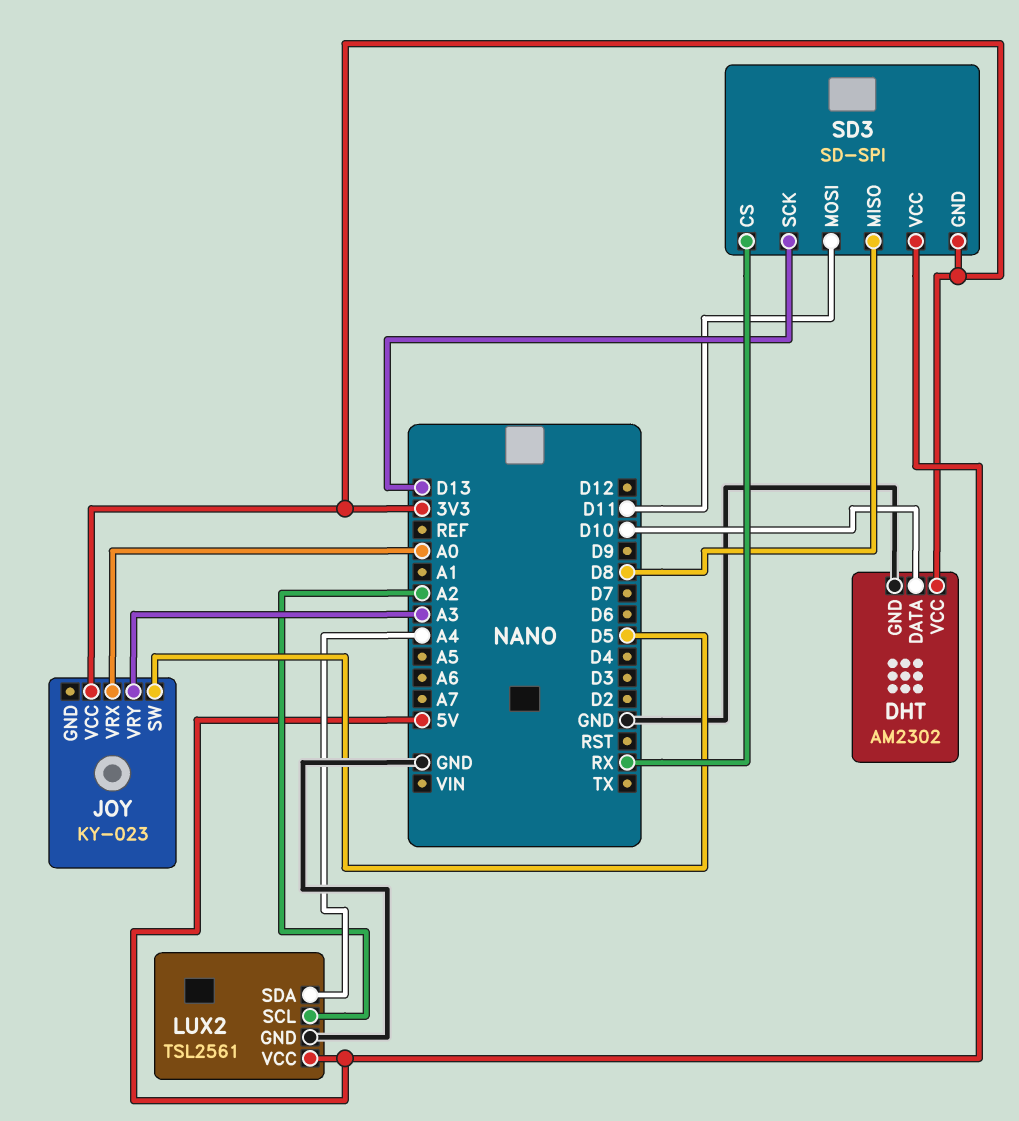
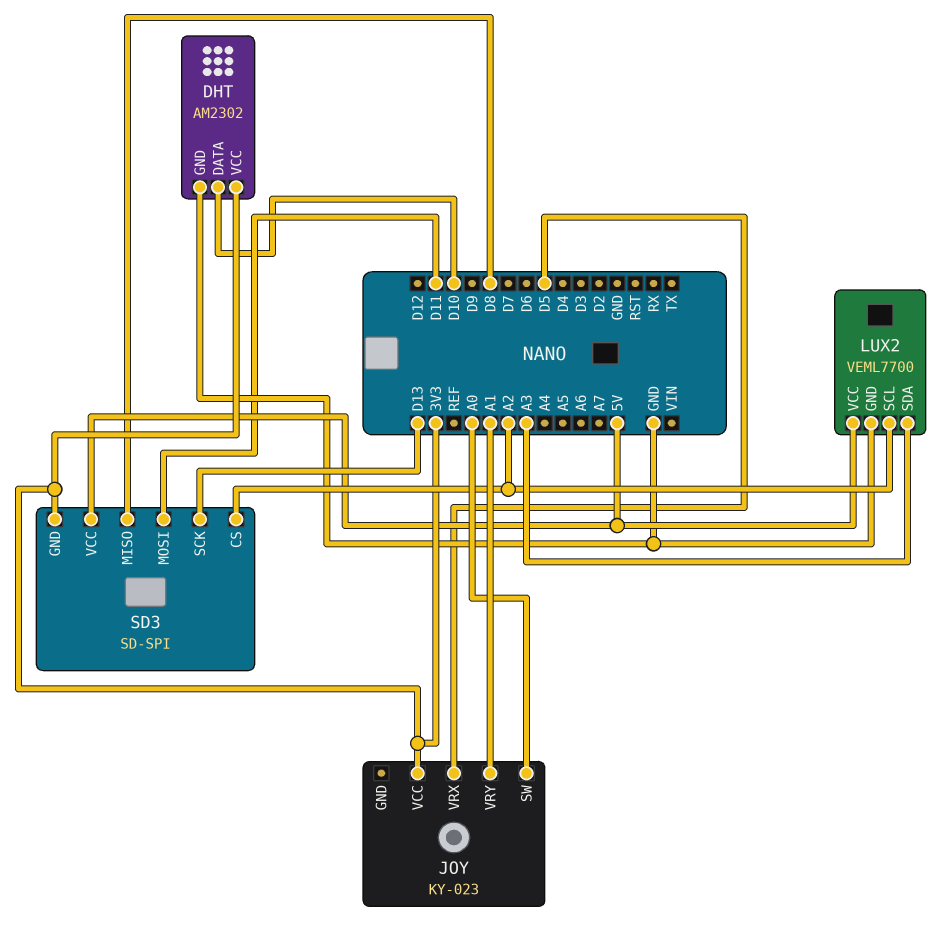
JOY pin SW: D5 -> A0
JOY pin VRX: A0 -> D5
JOY pin VRY: A3 -> A1
LUX2: TSL2561 -> VEML7700
LUX2 pin SDA: A4 -> A3
SD3 pin CS: RX -> A2

